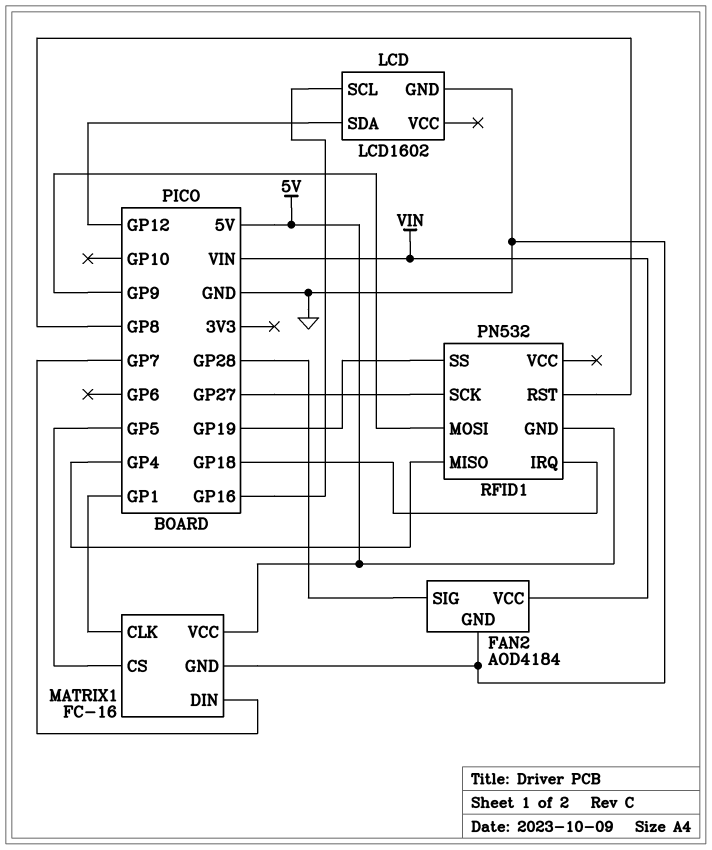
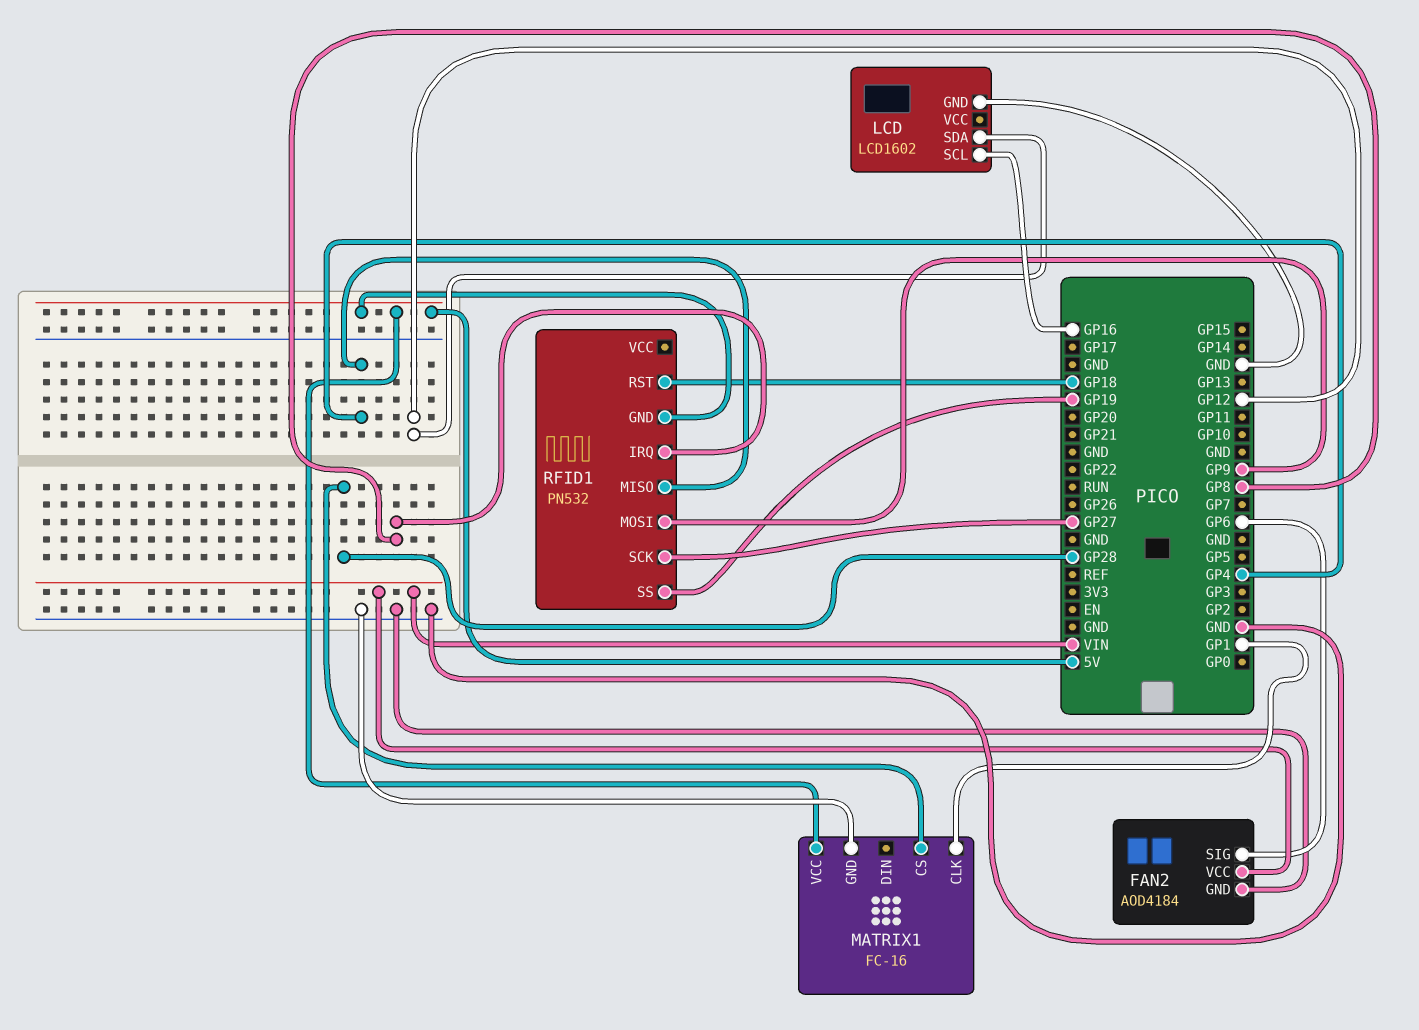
FAN2 pin SIG: GP28 -> GP6
MATRIX1 pin CS: GP5 -> GP28
MATRIX1 pin DIN: GP7 -> none
RFID1 pin IRQ: GP18 -> GP8
RFID1 pin RST: GP8 -> GP18

